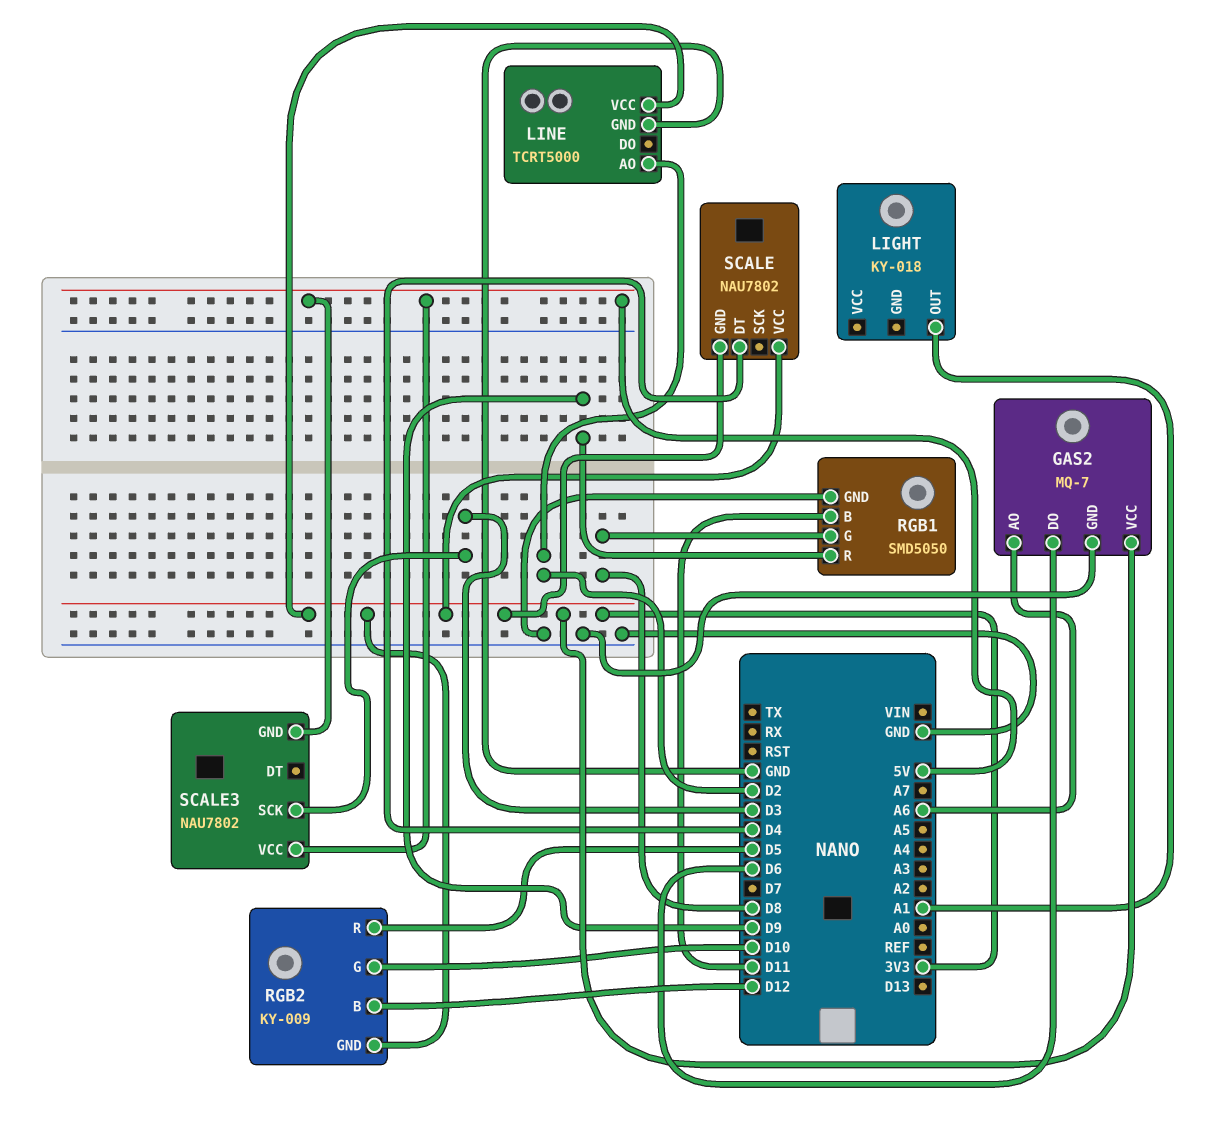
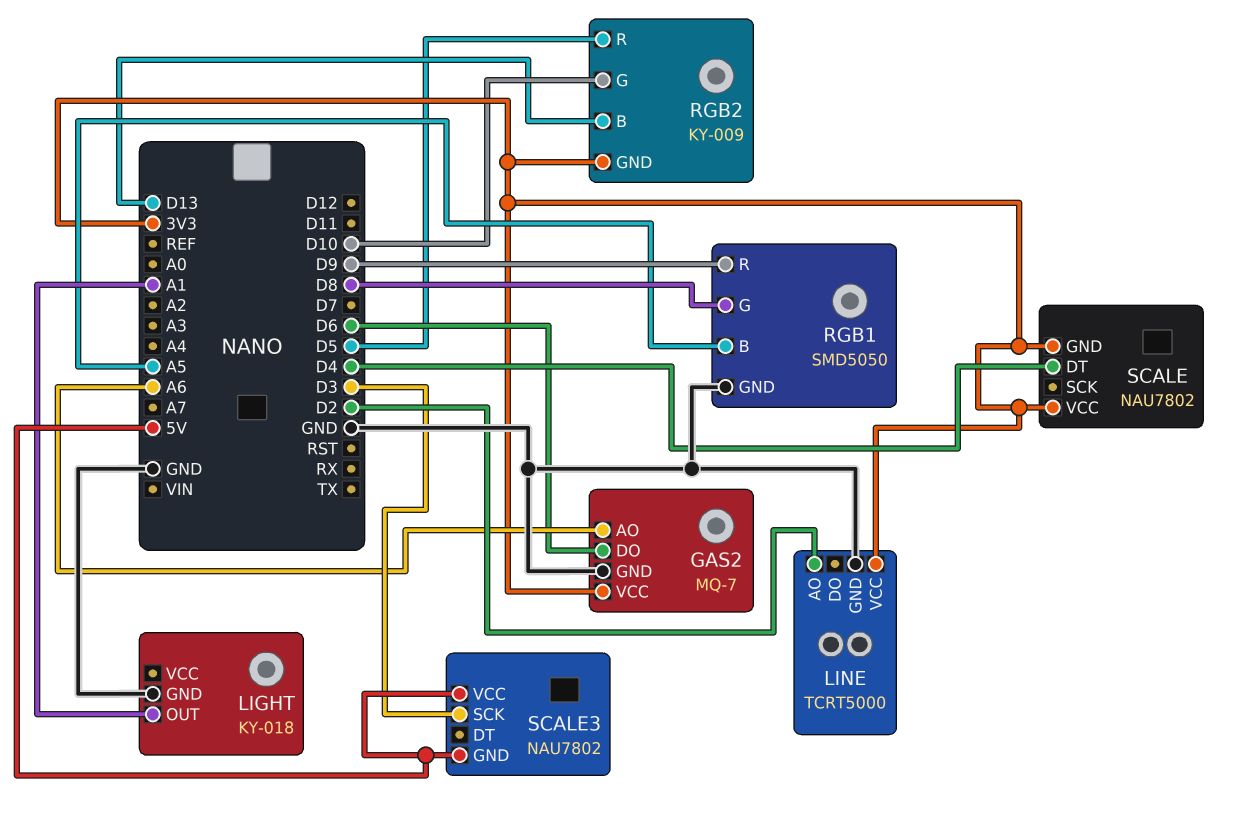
LIGHT pin GND: none -> GND
RGB1 pin B: D11 -> A5
RGB2 pin B: D12 -> D13

